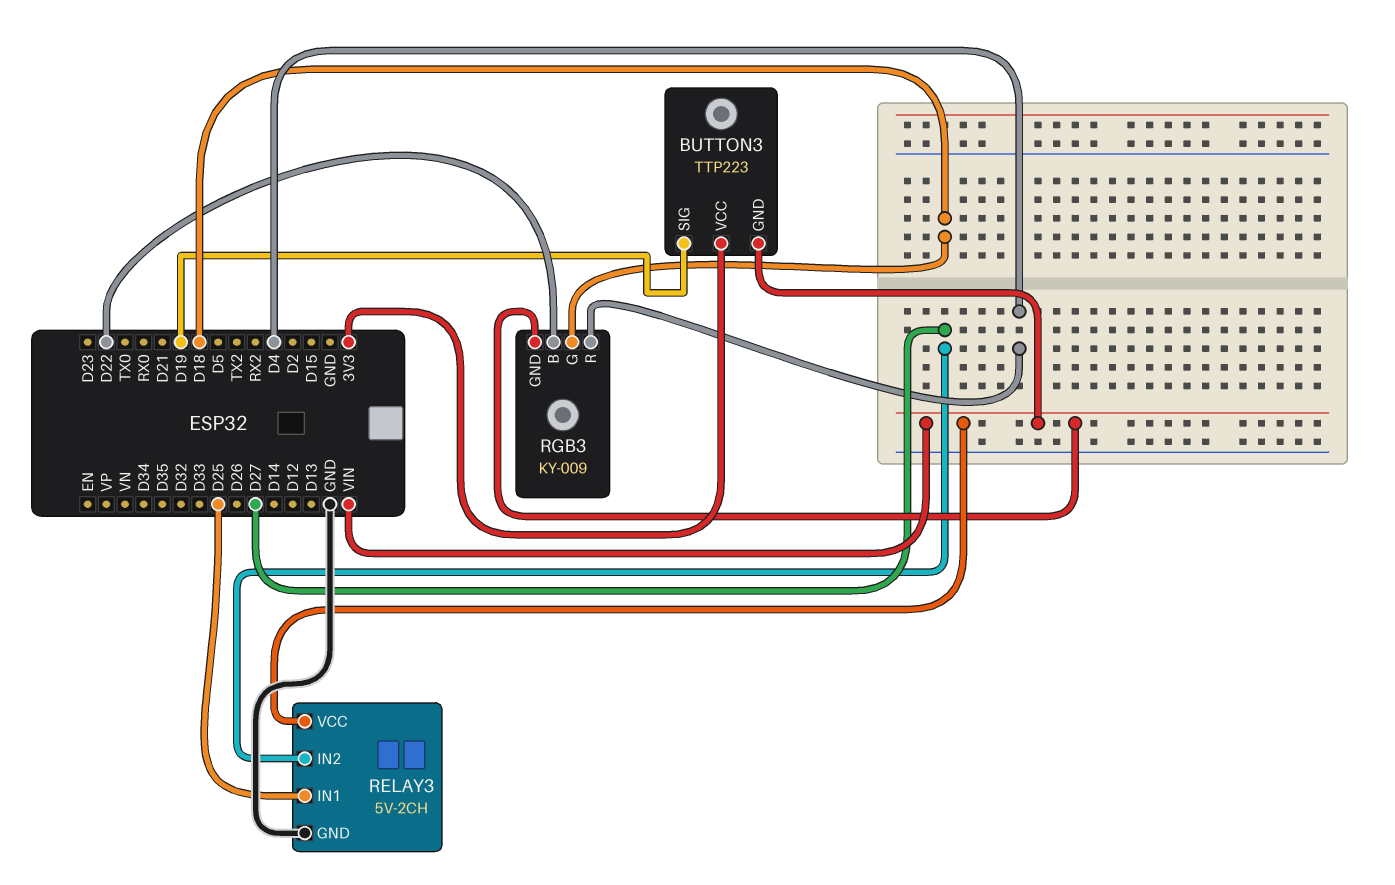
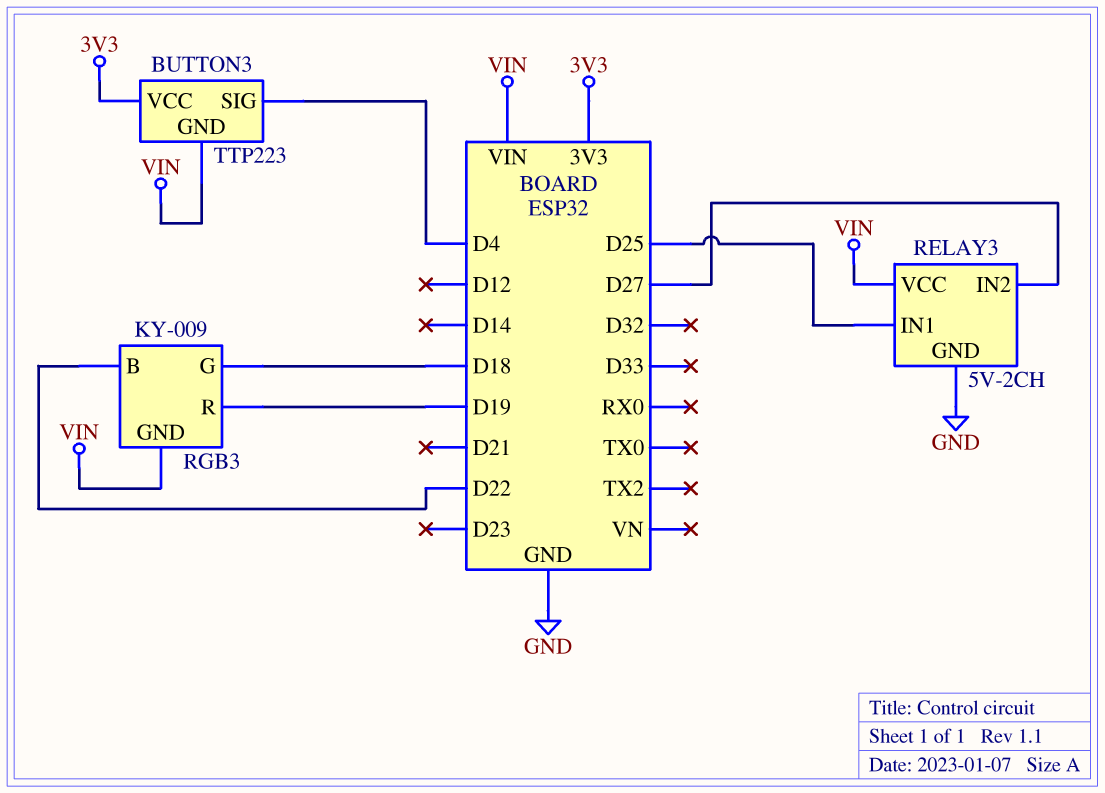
BUTTON3 pin SIG: D19 -> D4
RGB3 pin R: D4 -> D19

